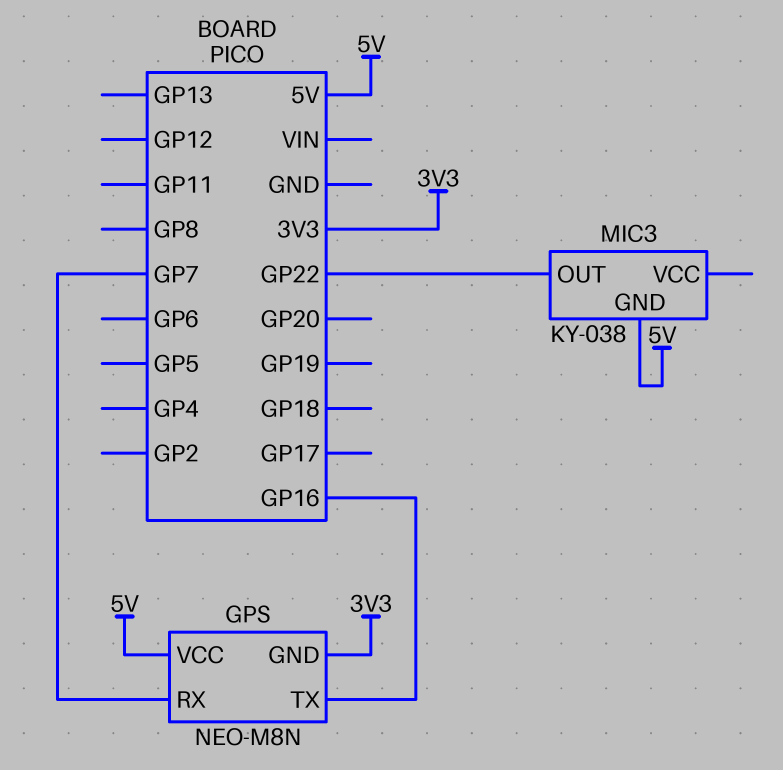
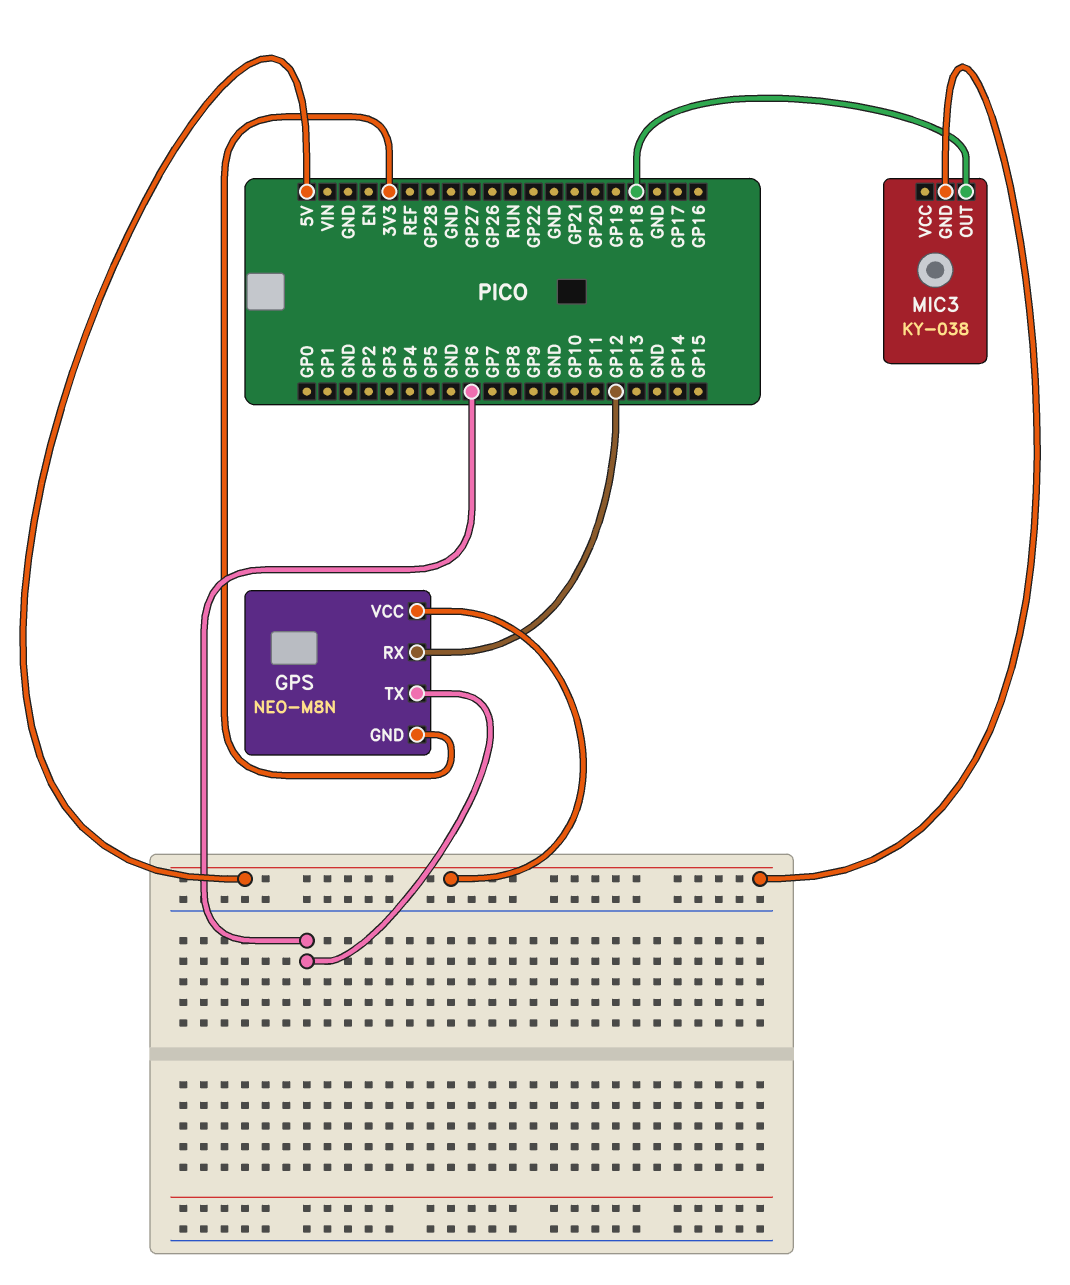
GPS pin RX: GP7 -> GP12
GPS pin TX: GP16 -> GP6
MIC3 pin OUT: GP22 -> GP18

